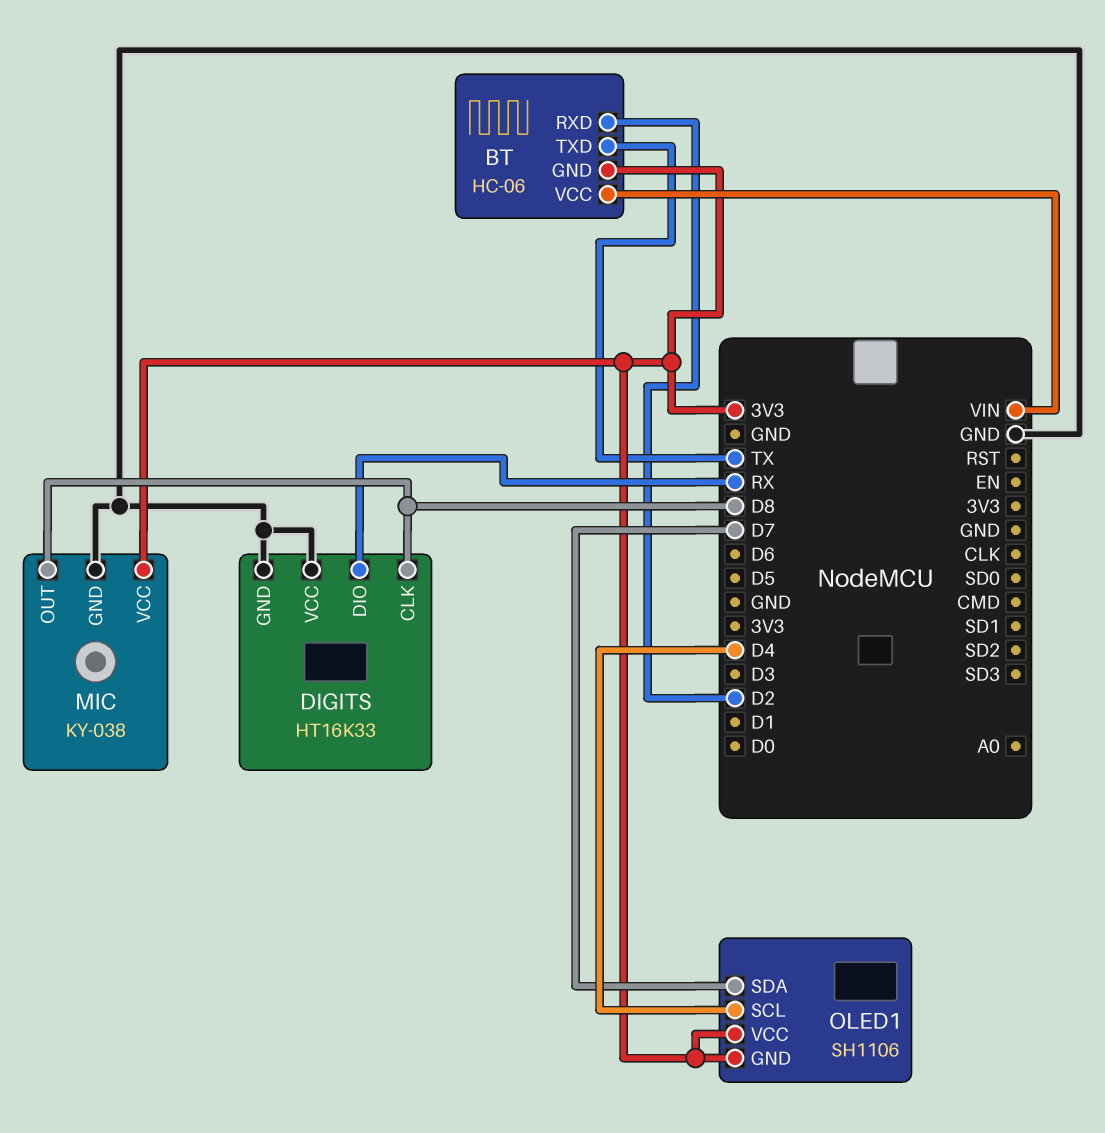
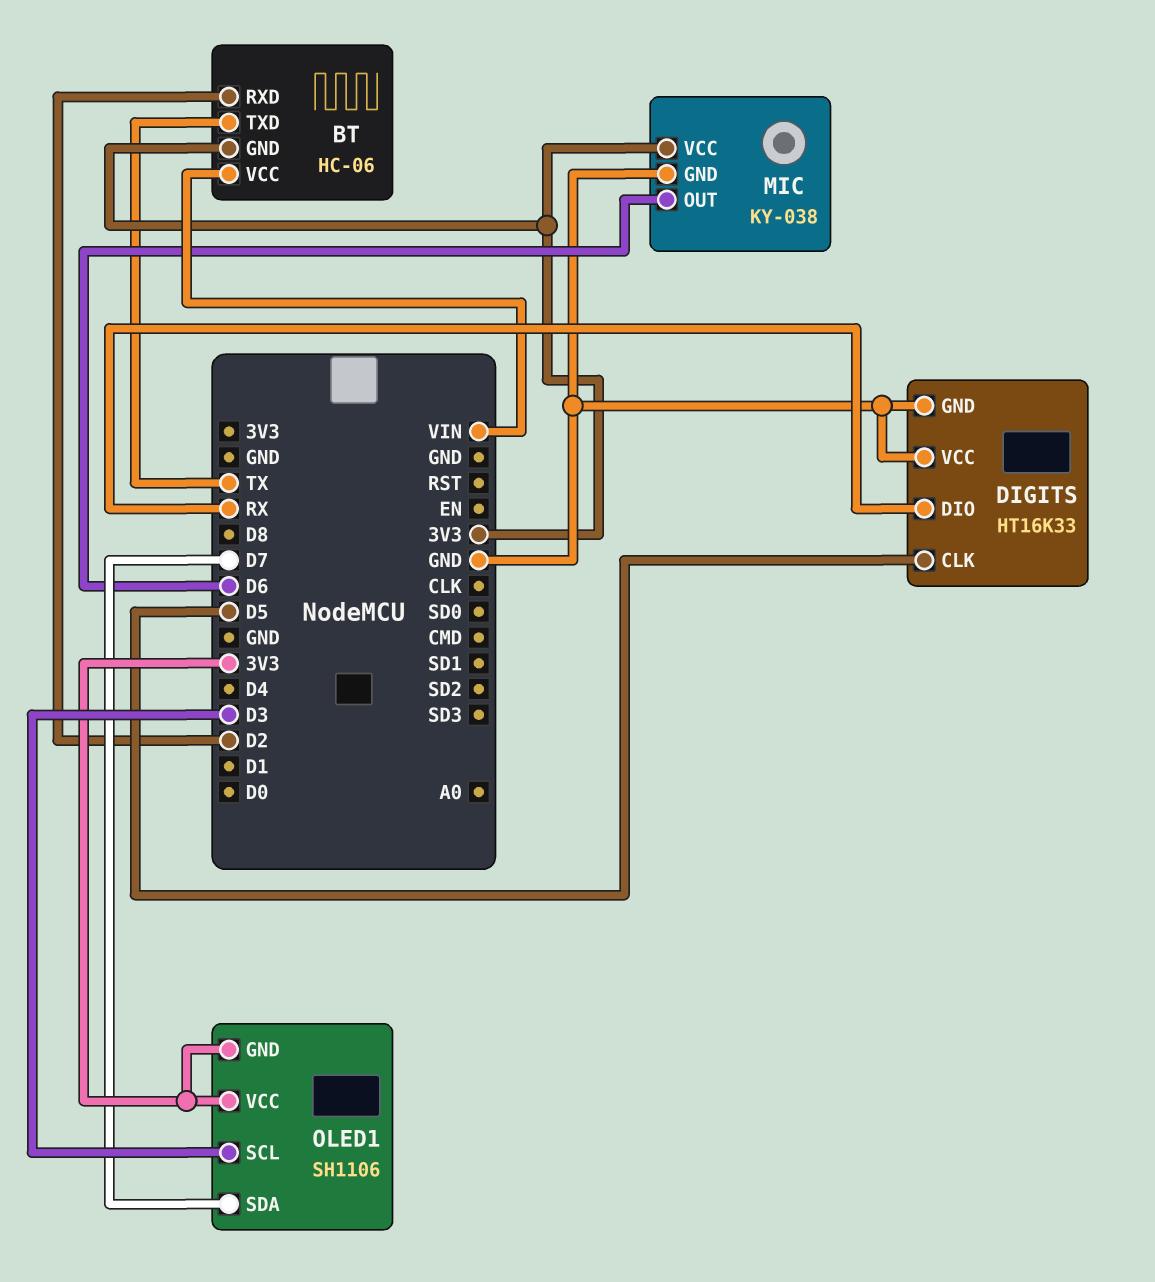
DIGITS pin CLK: D8 -> D5
MIC pin OUT: D8 -> D6
OLED1 pin SCL: D4 -> D3

